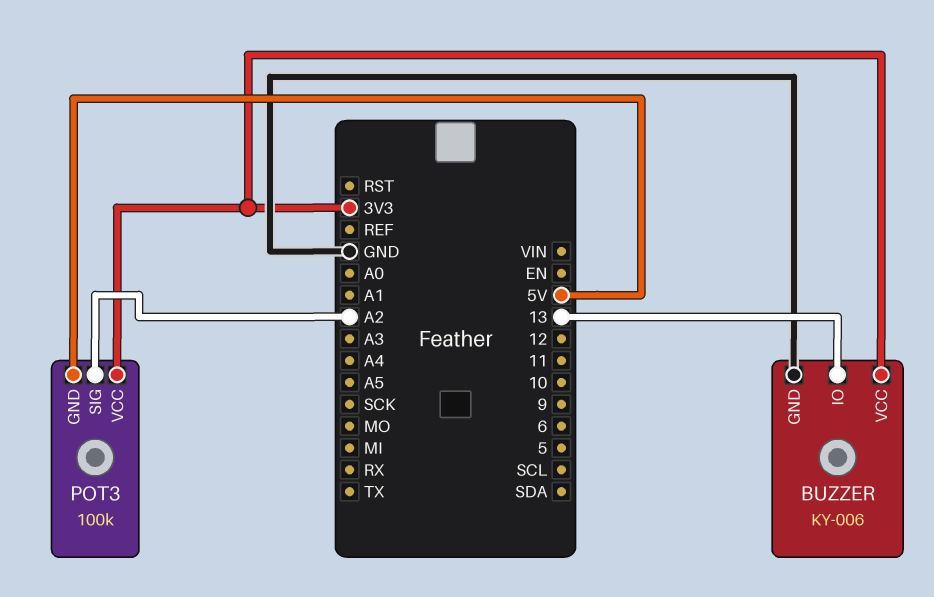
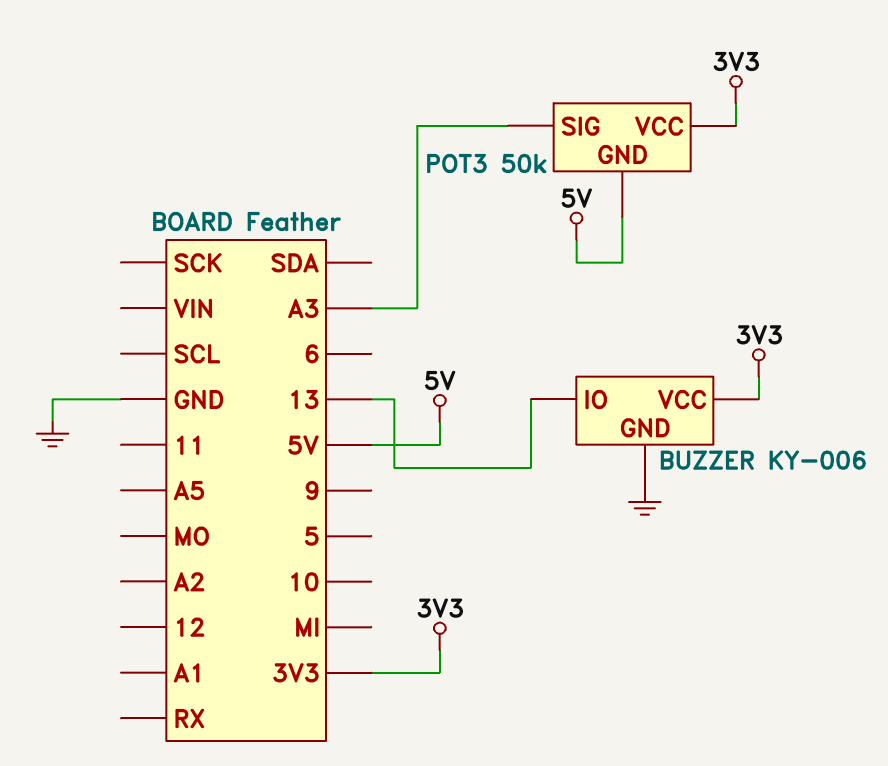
POT3: 100k -> 50k
POT3 pin SIG: A2 -> A3

